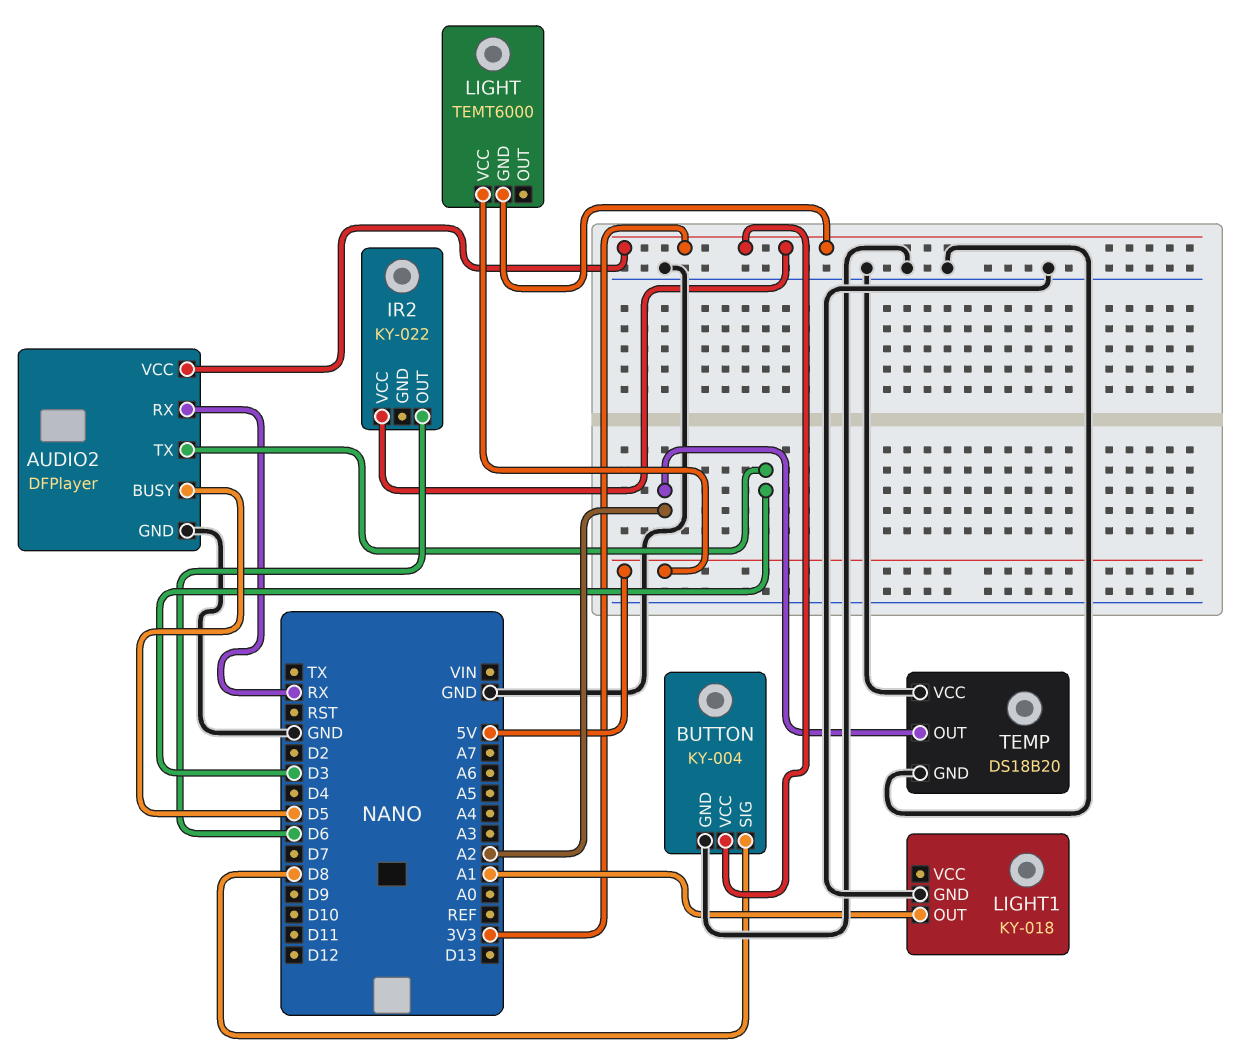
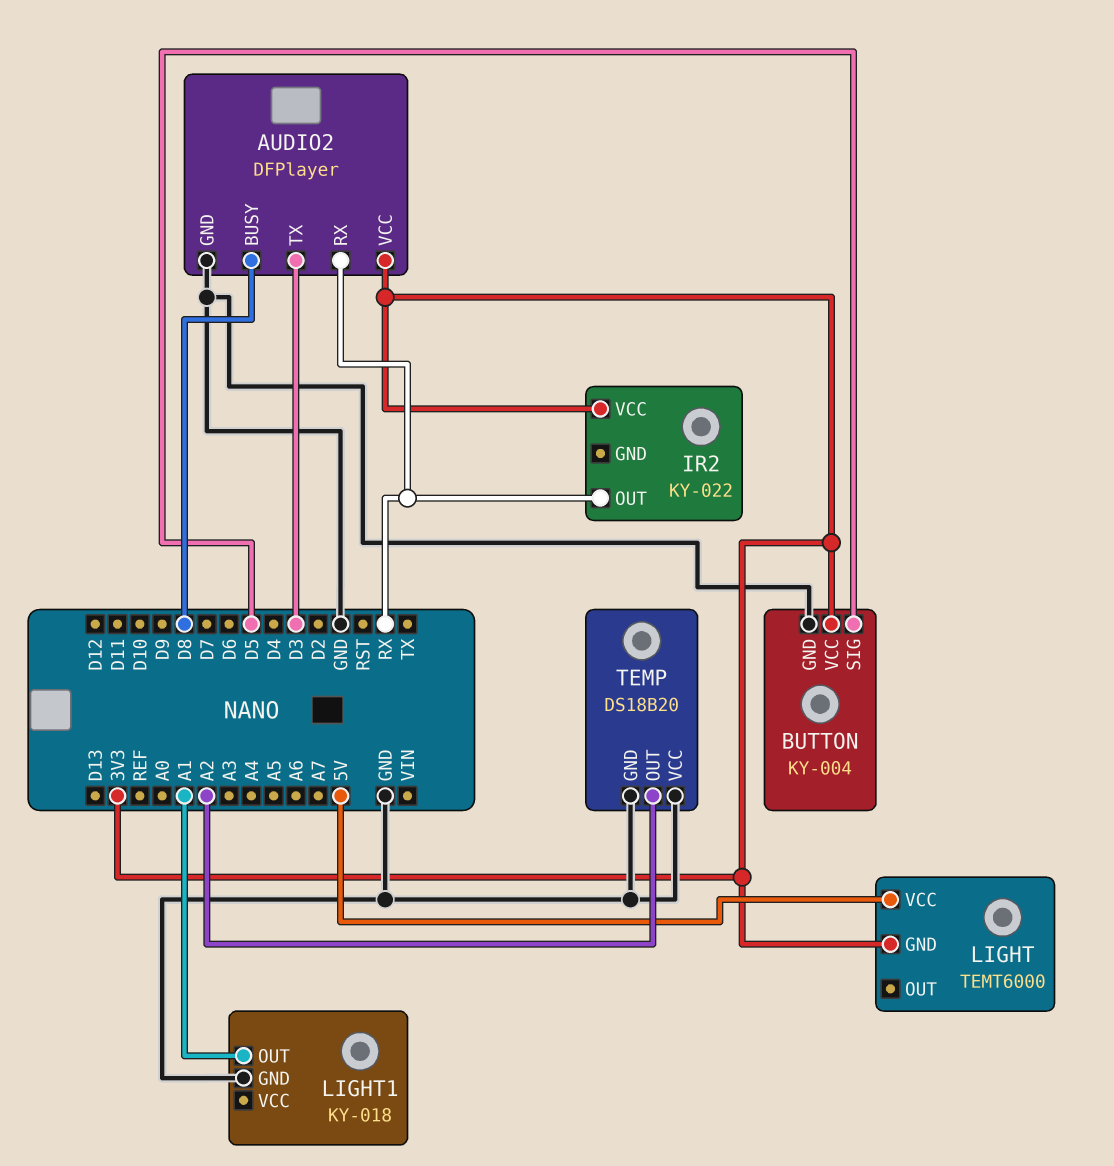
AUDIO2 pin BUSY: D5 -> D8
BUTTON pin SIG: D8 -> D5
IR2 pin OUT: D6 -> RX

